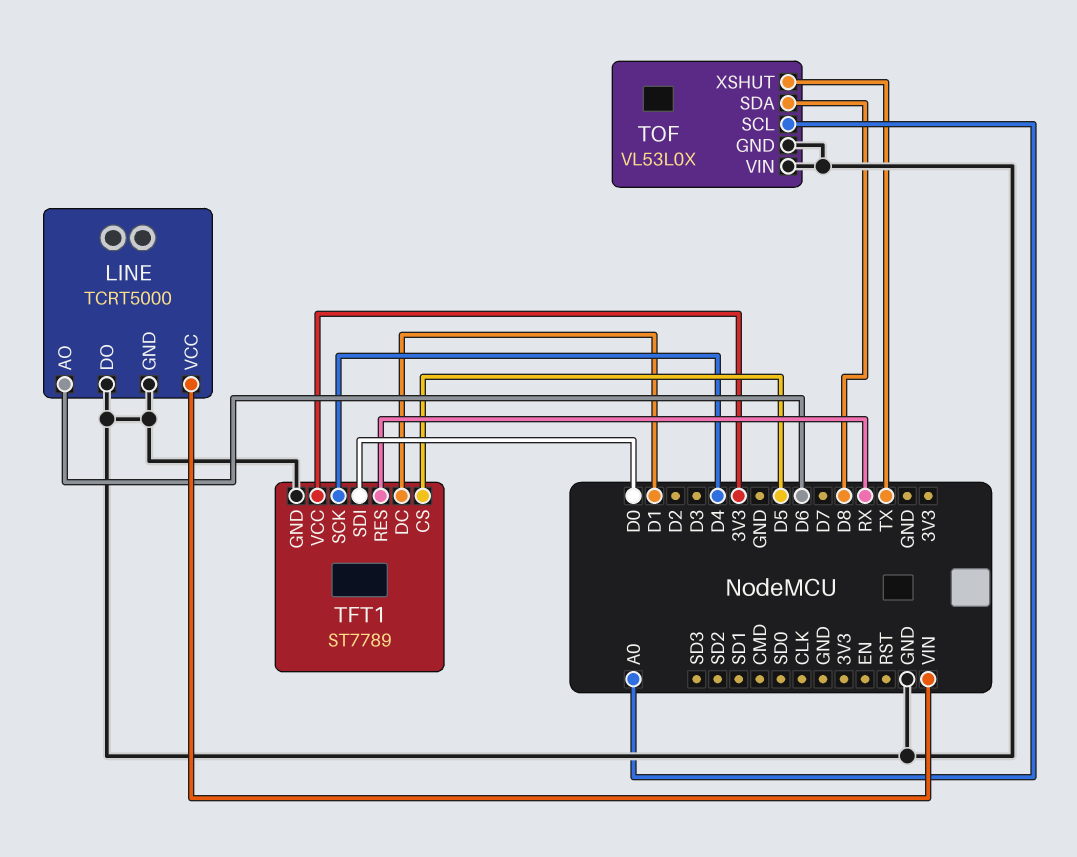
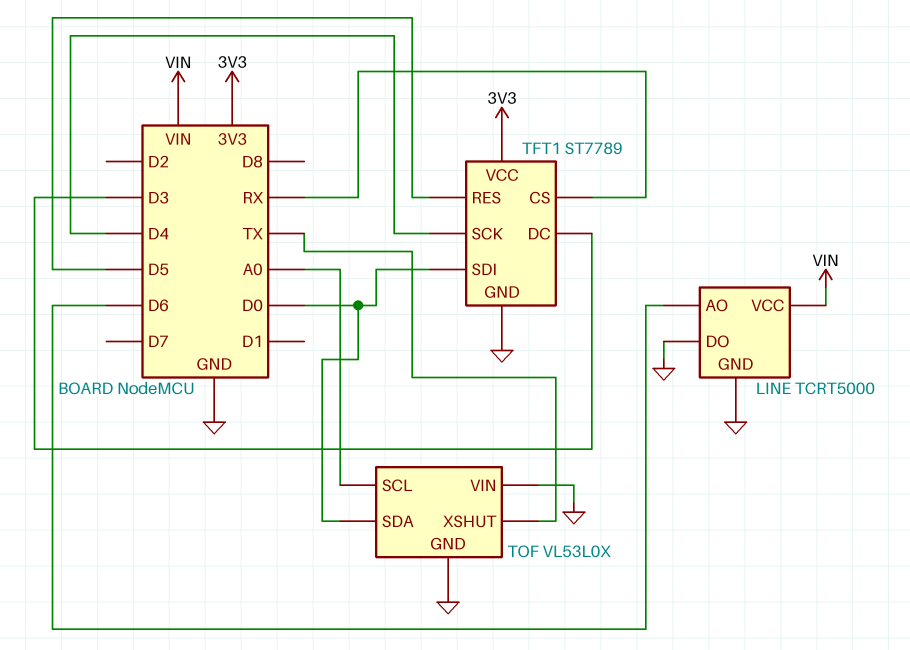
TFT1 pin CS: D5 -> RX
TFT1 pin DC: D1 -> D3
TFT1 pin RES: RX -> D5
TOF pin SDA: D8 -> D0

